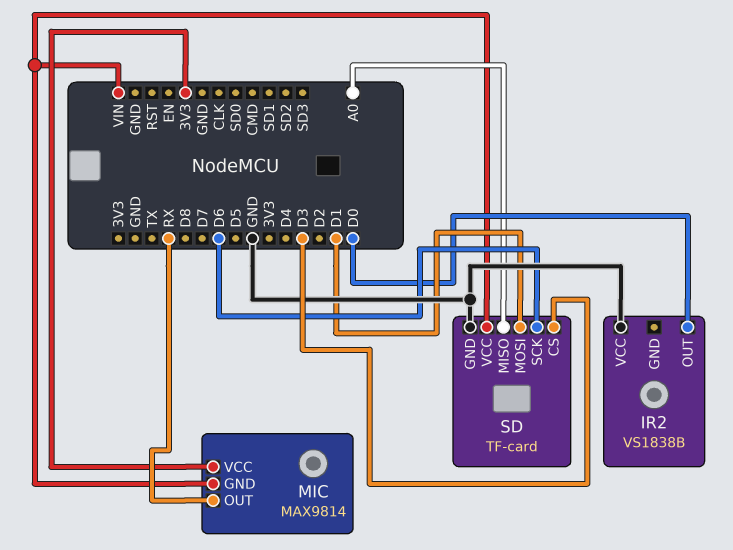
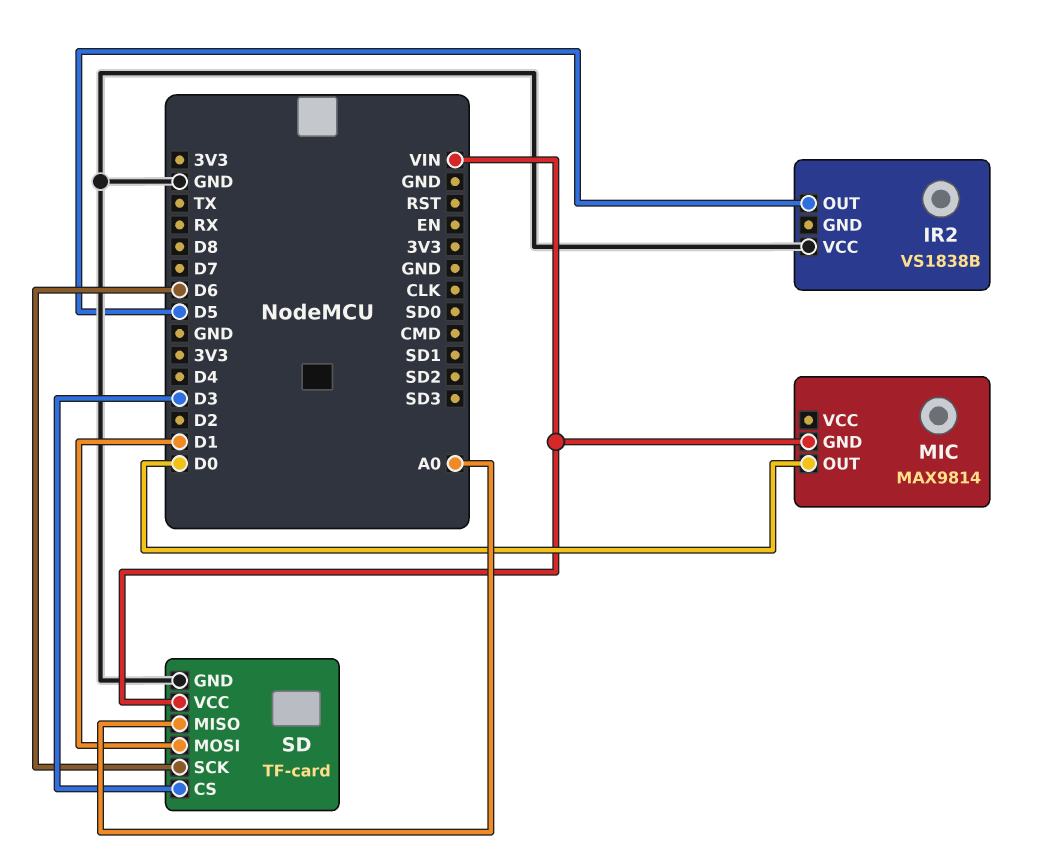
IR2 pin OUT: D0 -> D5
MIC pin OUT: RX -> D0
MIC pin VCC: 3V3 -> none

